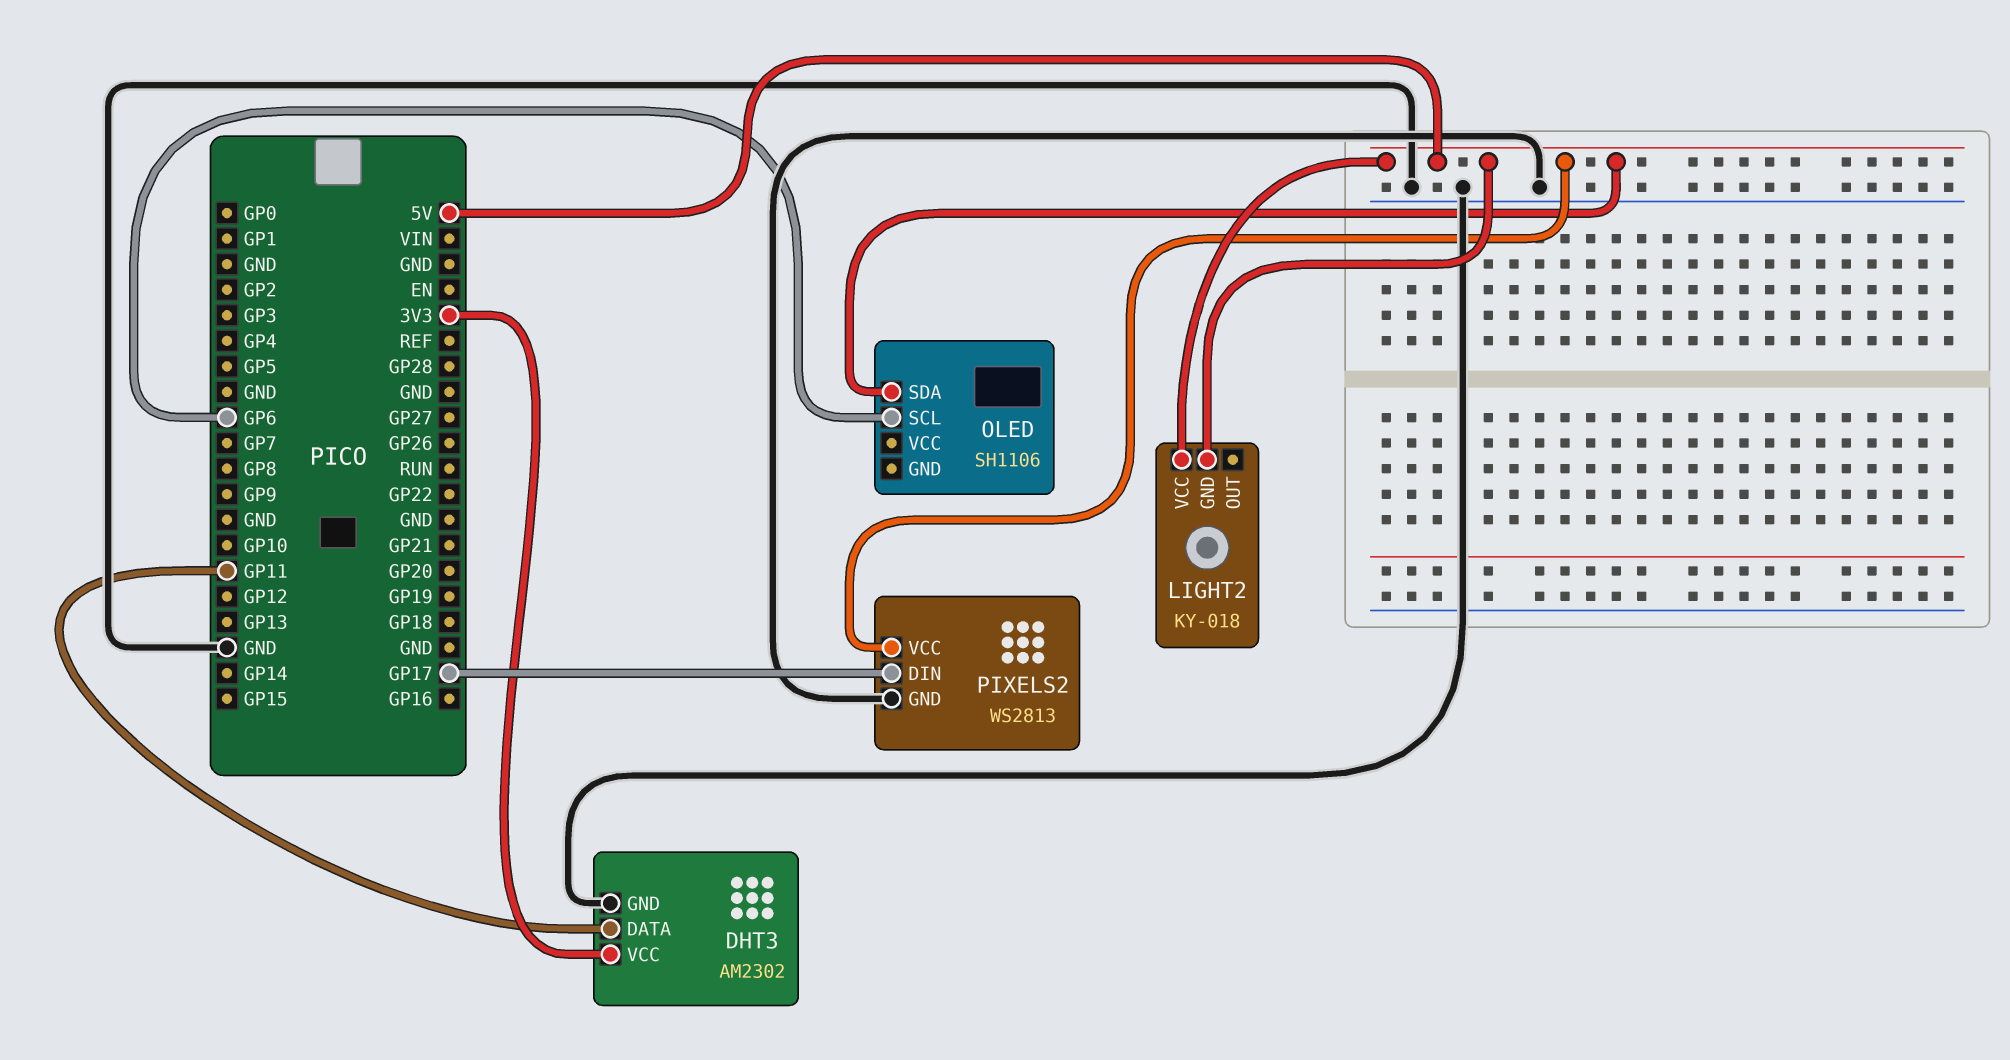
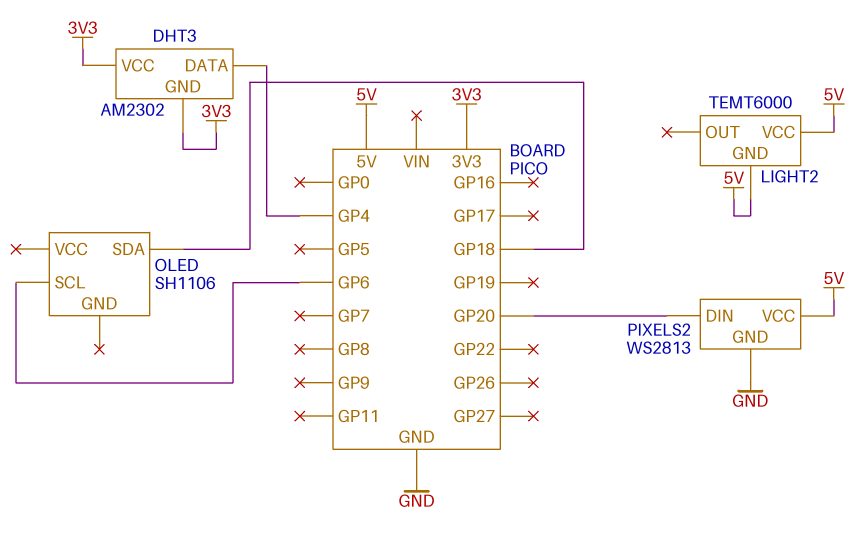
DHT3 pin DATA: GP11 -> GP4
DHT3 pin GND: GND -> 3V3
LIGHT2: KY-018 -> TEMT6000
OLED pin SDA: 5V -> GP18
PIXELS2 pin DIN: GP17 -> GP20

